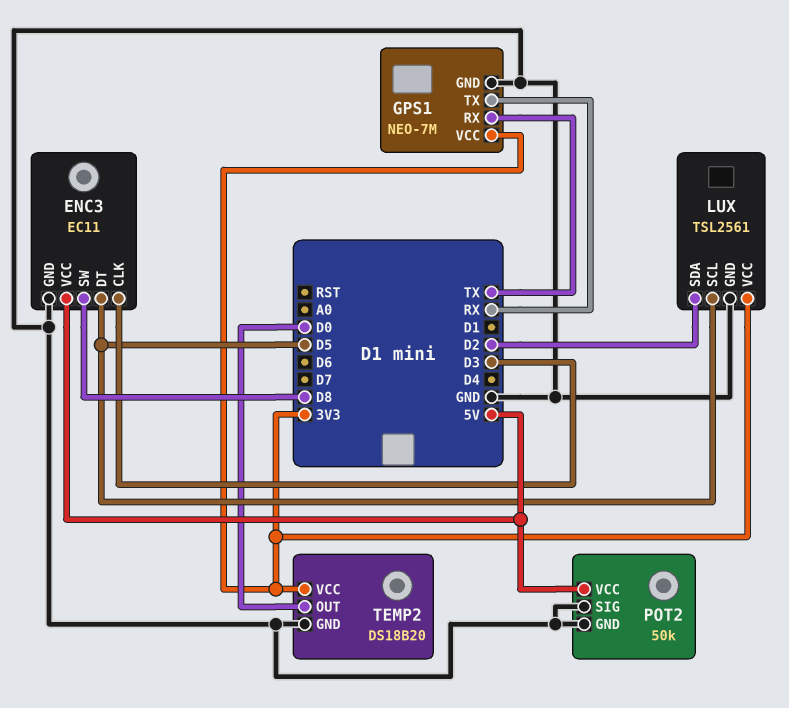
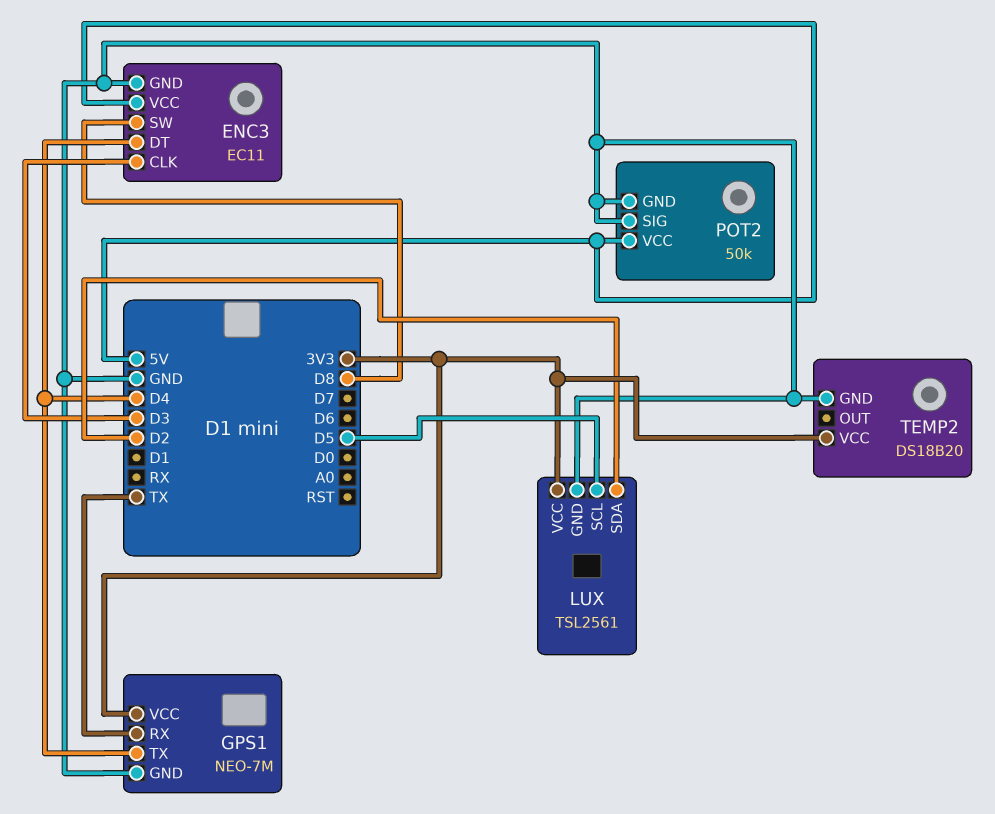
ENC3 pin DT: D5 -> D4
GPS1 pin TX: RX -> D4
TEMP2 pin OUT: D0 -> none

